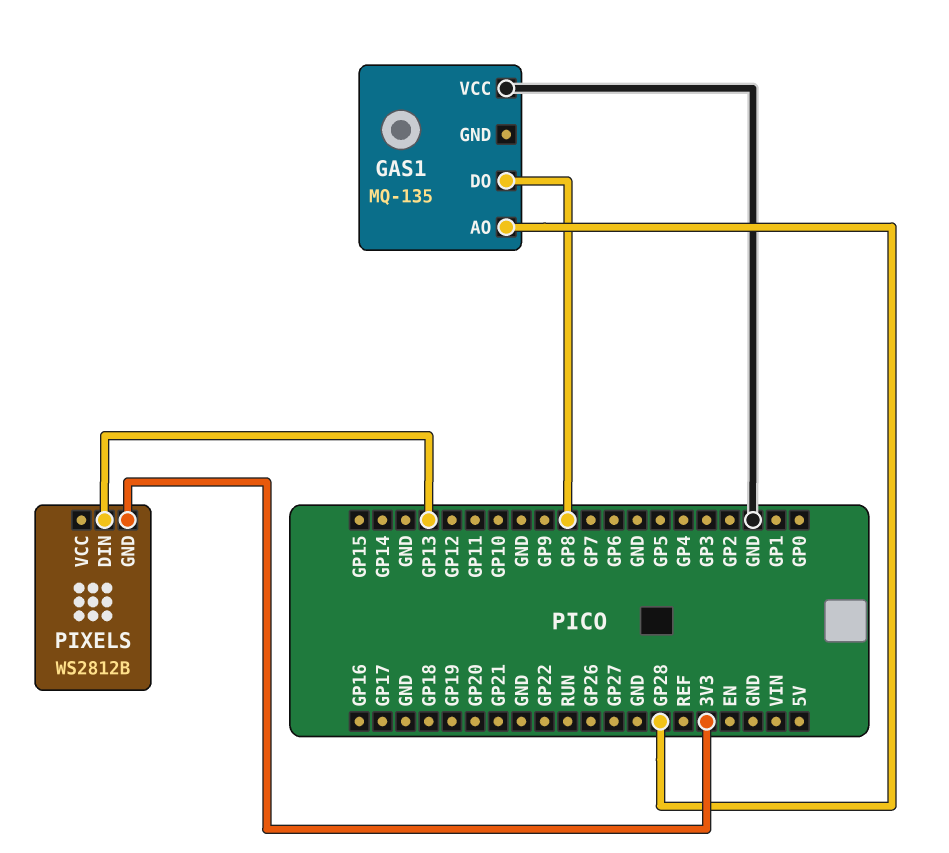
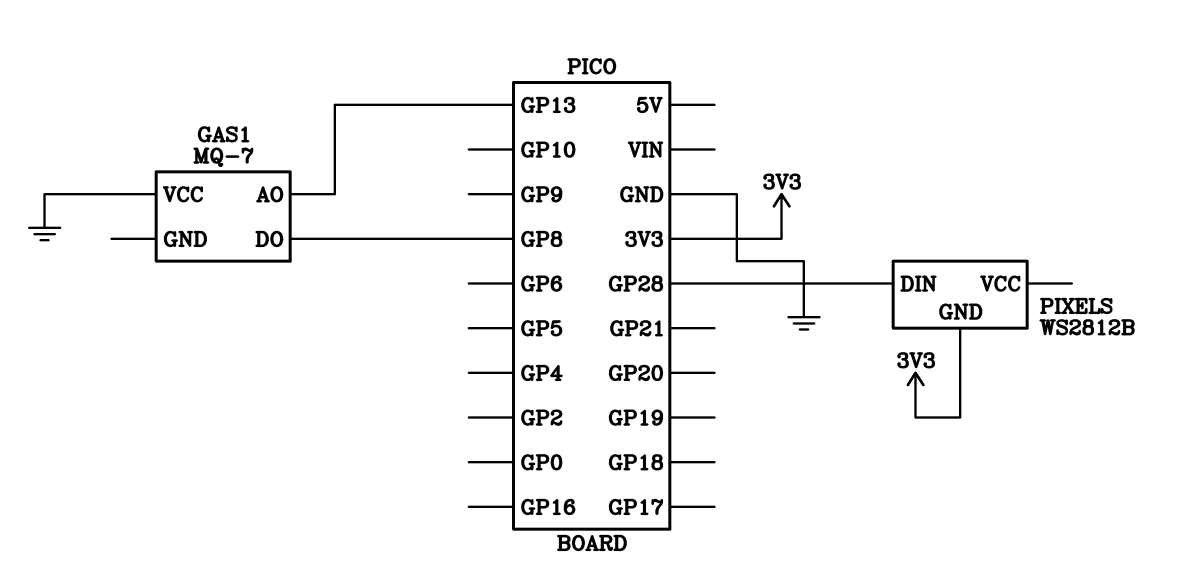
GAS1: MQ-135 -> MQ-7
GAS1 pin AO: GP28 -> GP13
PIXELS pin DIN: GP13 -> GP28

